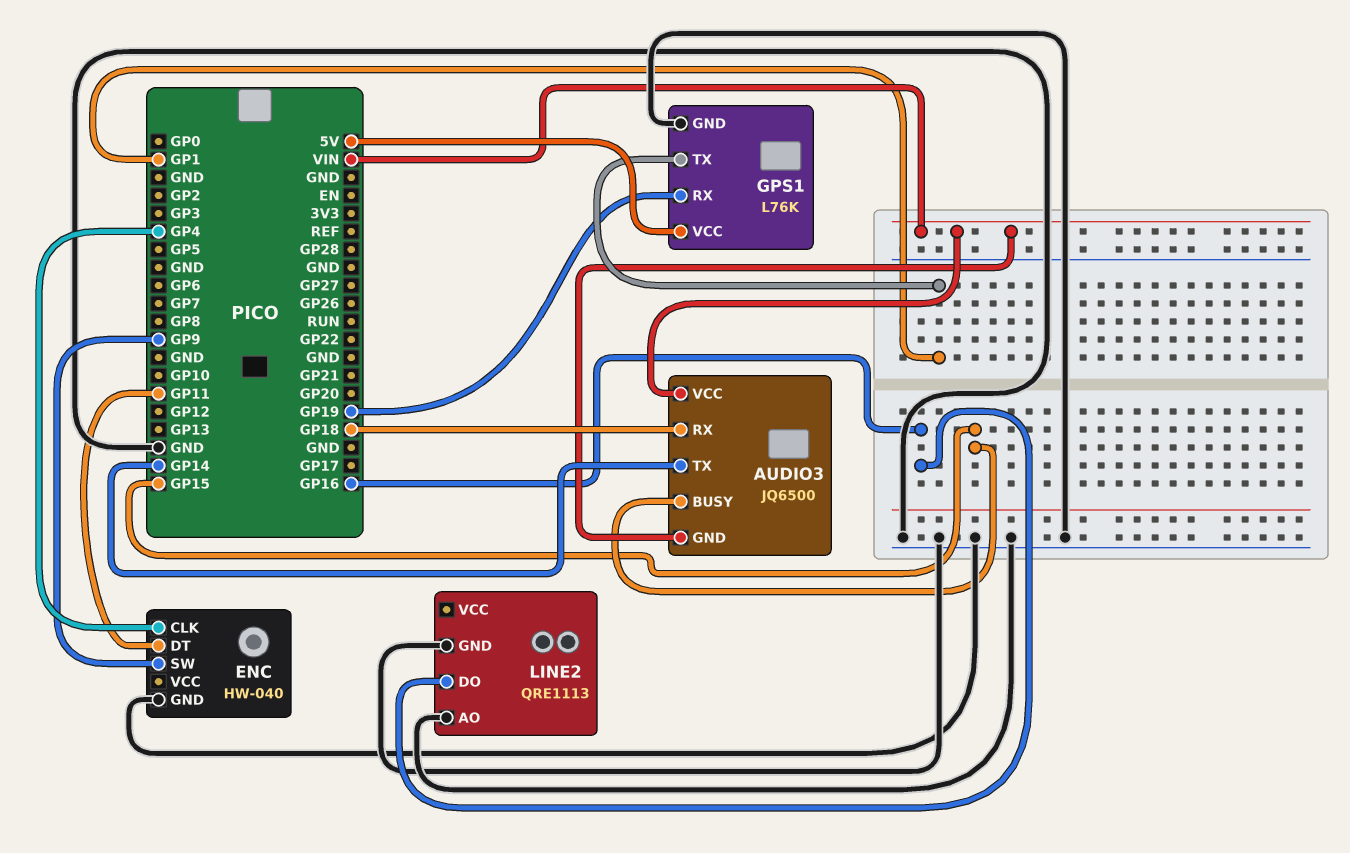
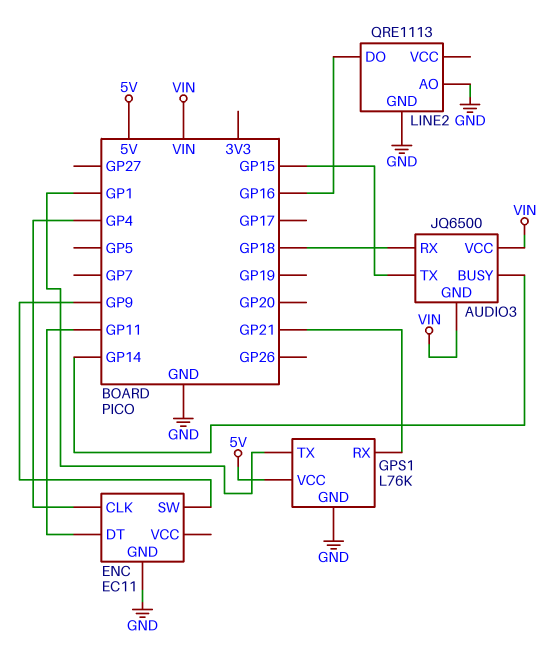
AUDIO3 pin BUSY: GP15 -> GP14
AUDIO3 pin TX: GP14 -> GP15
ENC: HW-040 -> EC11
GPS1 pin RX: GP19 -> GP21

